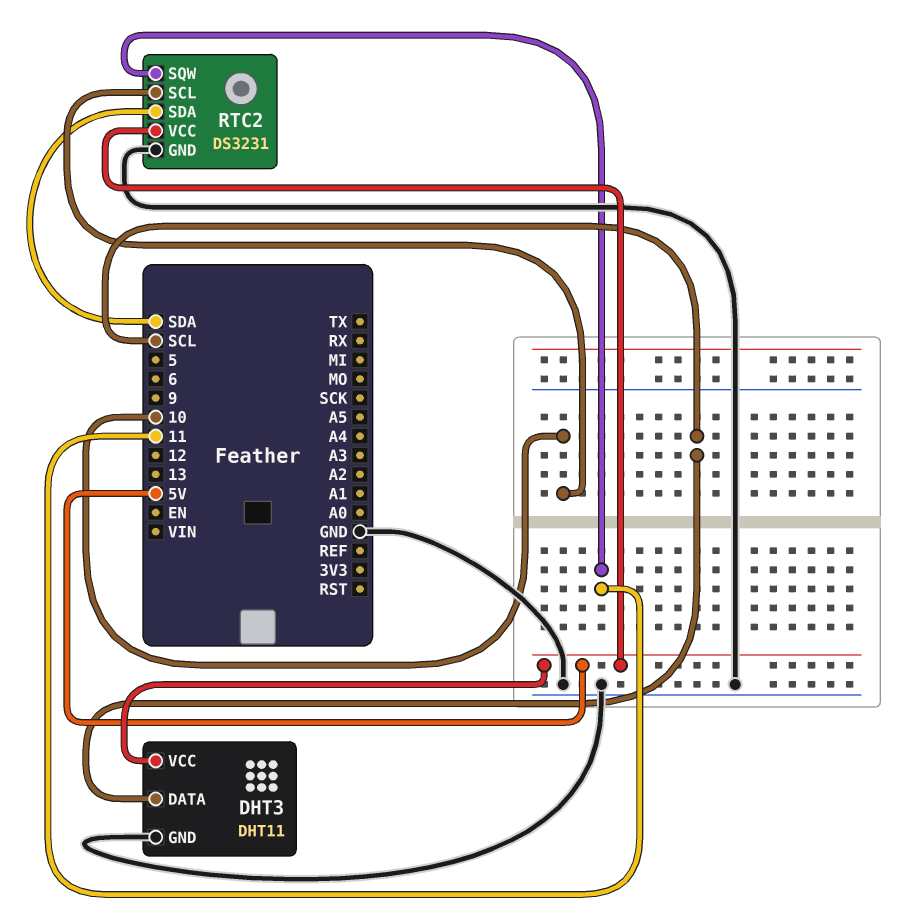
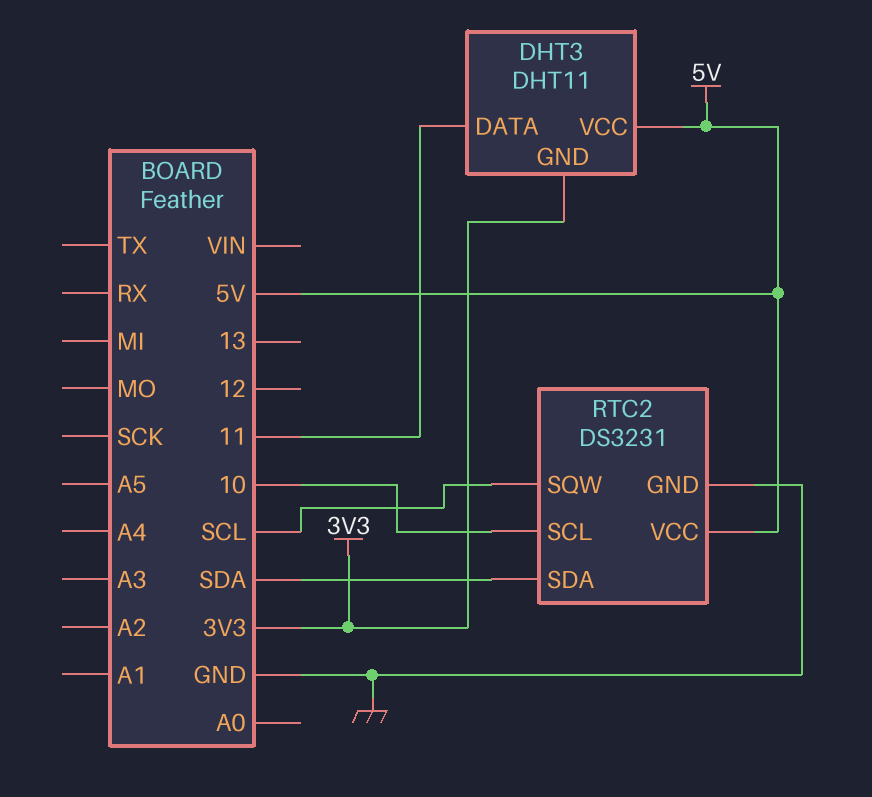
DHT3 pin DATA: SCL -> 11
DHT3 pin GND: GND -> 3V3
RTC2 pin SQW: 11 -> SCL

